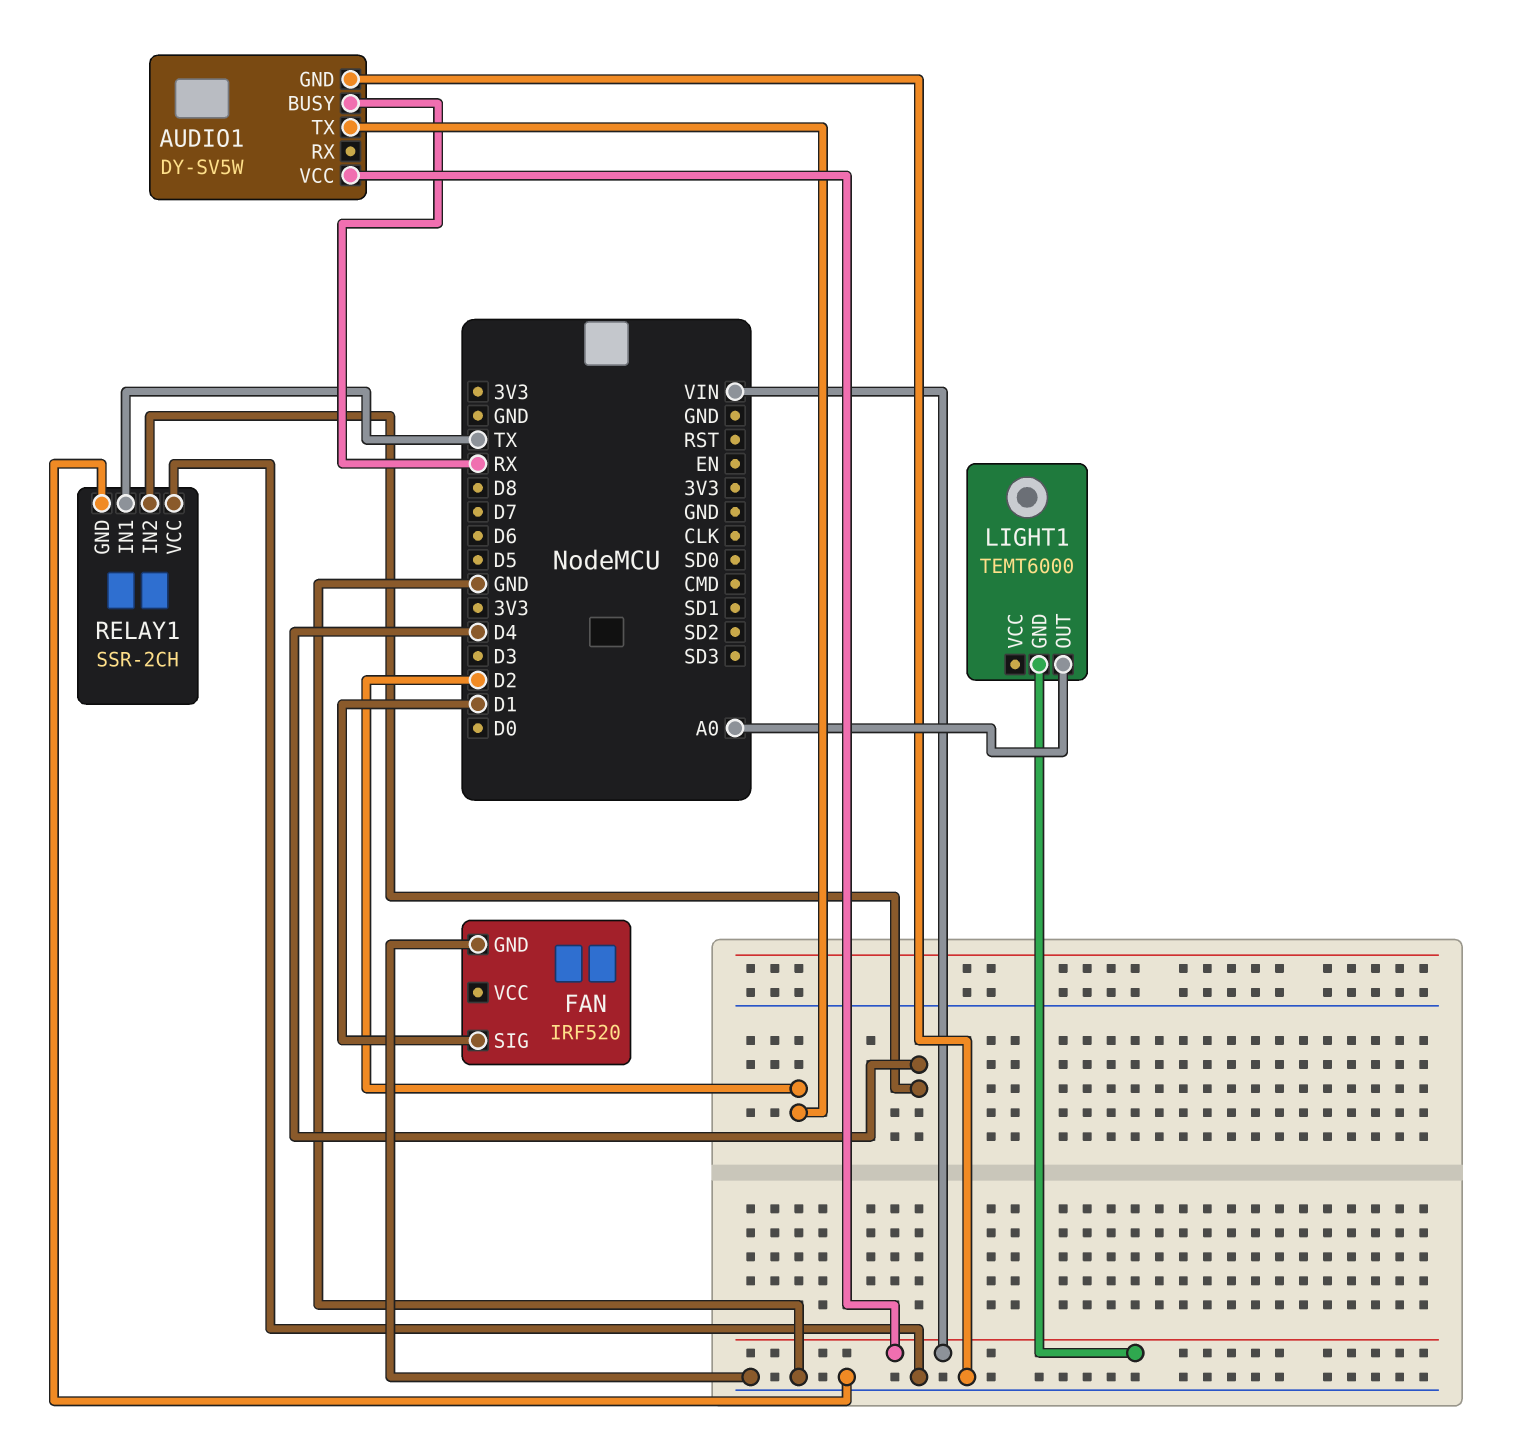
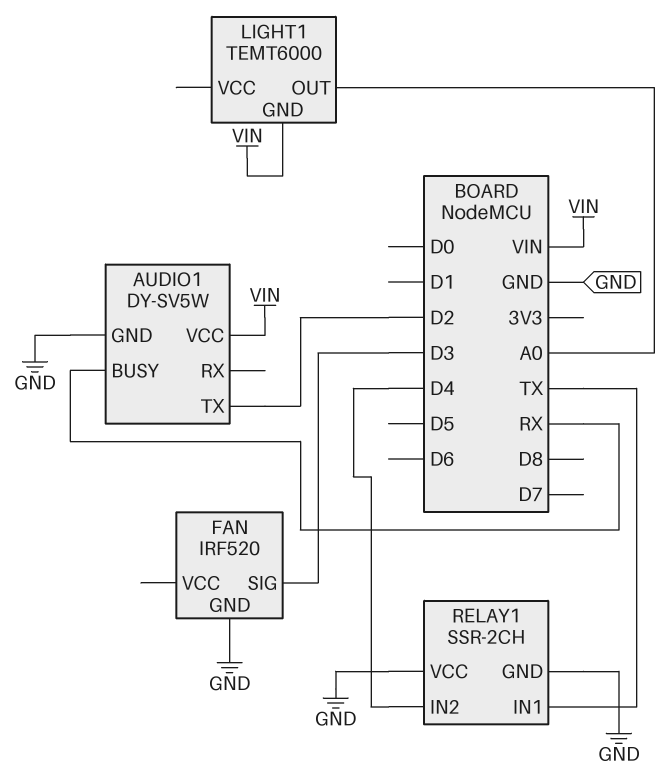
FAN pin SIG: D1 -> D3

